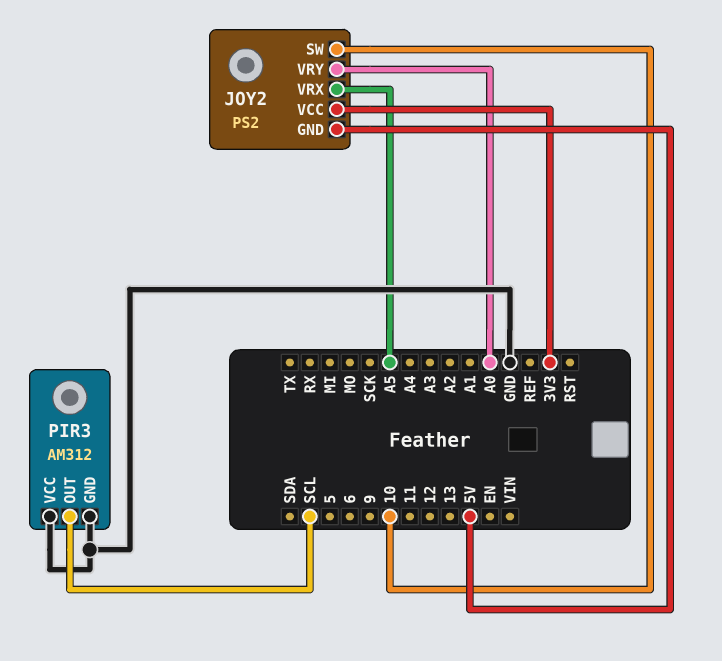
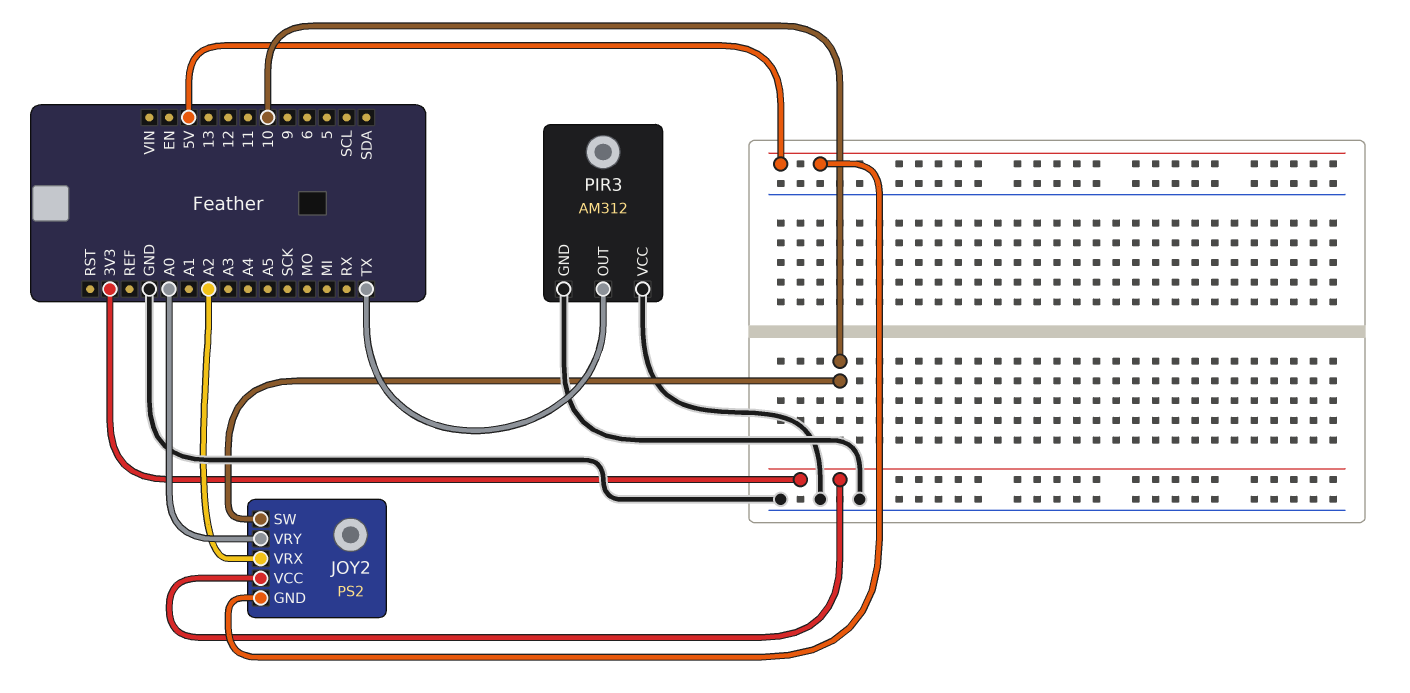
JOY2 pin VRX: A5 -> A2
PIR3 pin OUT: SCL -> TX

